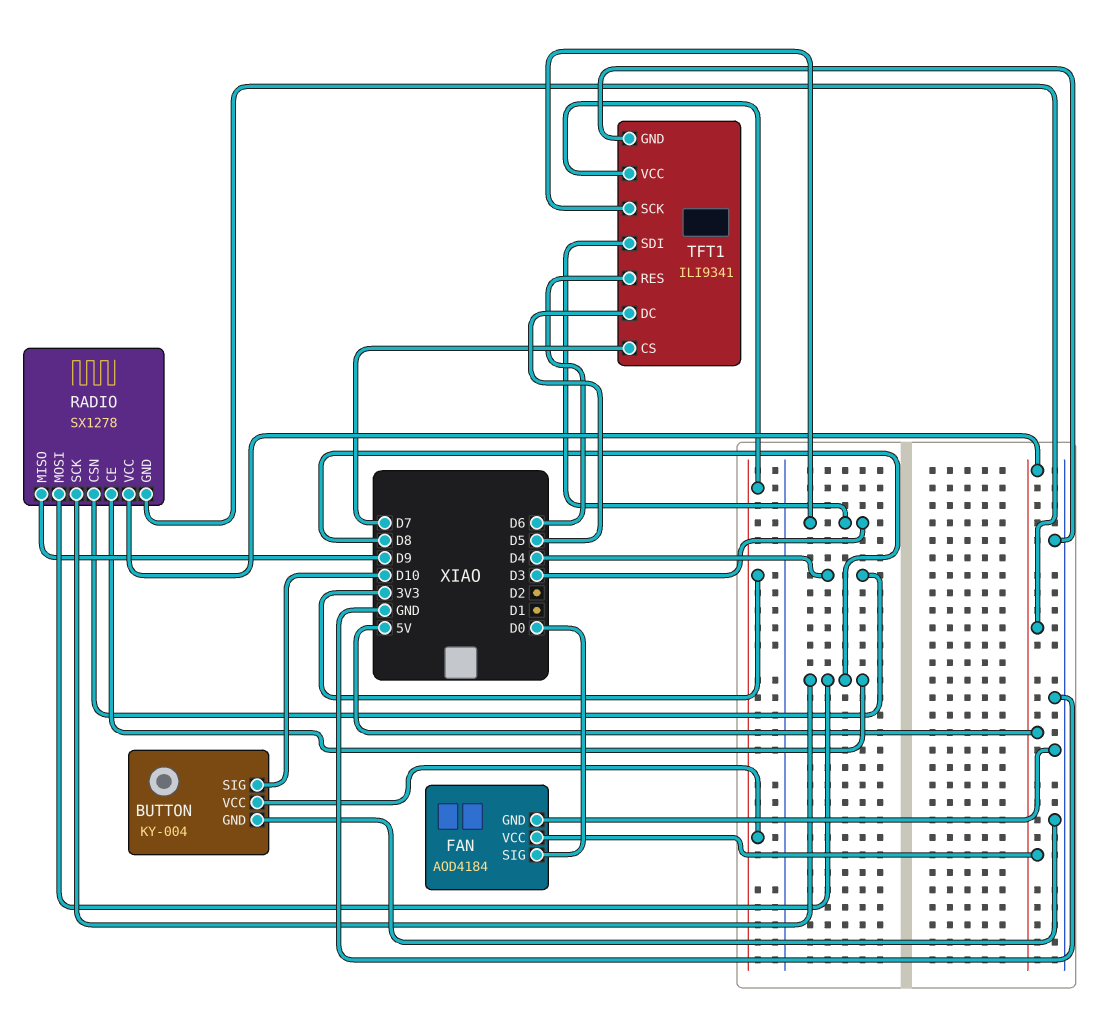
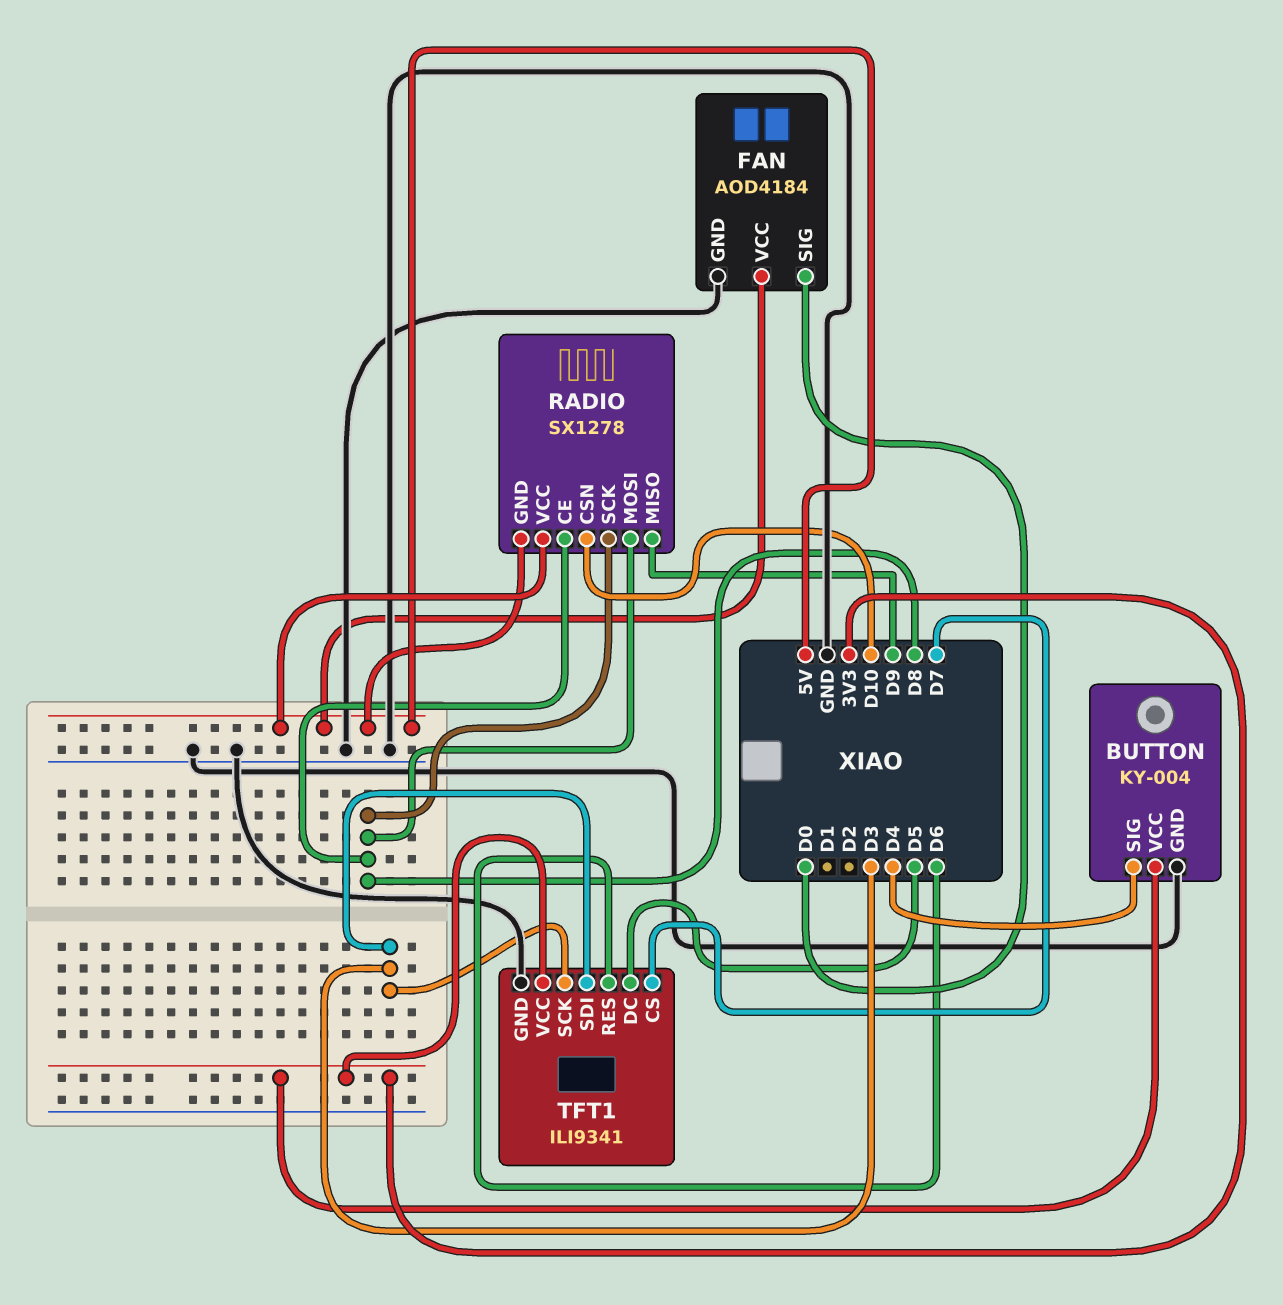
BUTTON pin SIG: D10 -> D4
RADIO pin CSN: D4 -> D10

